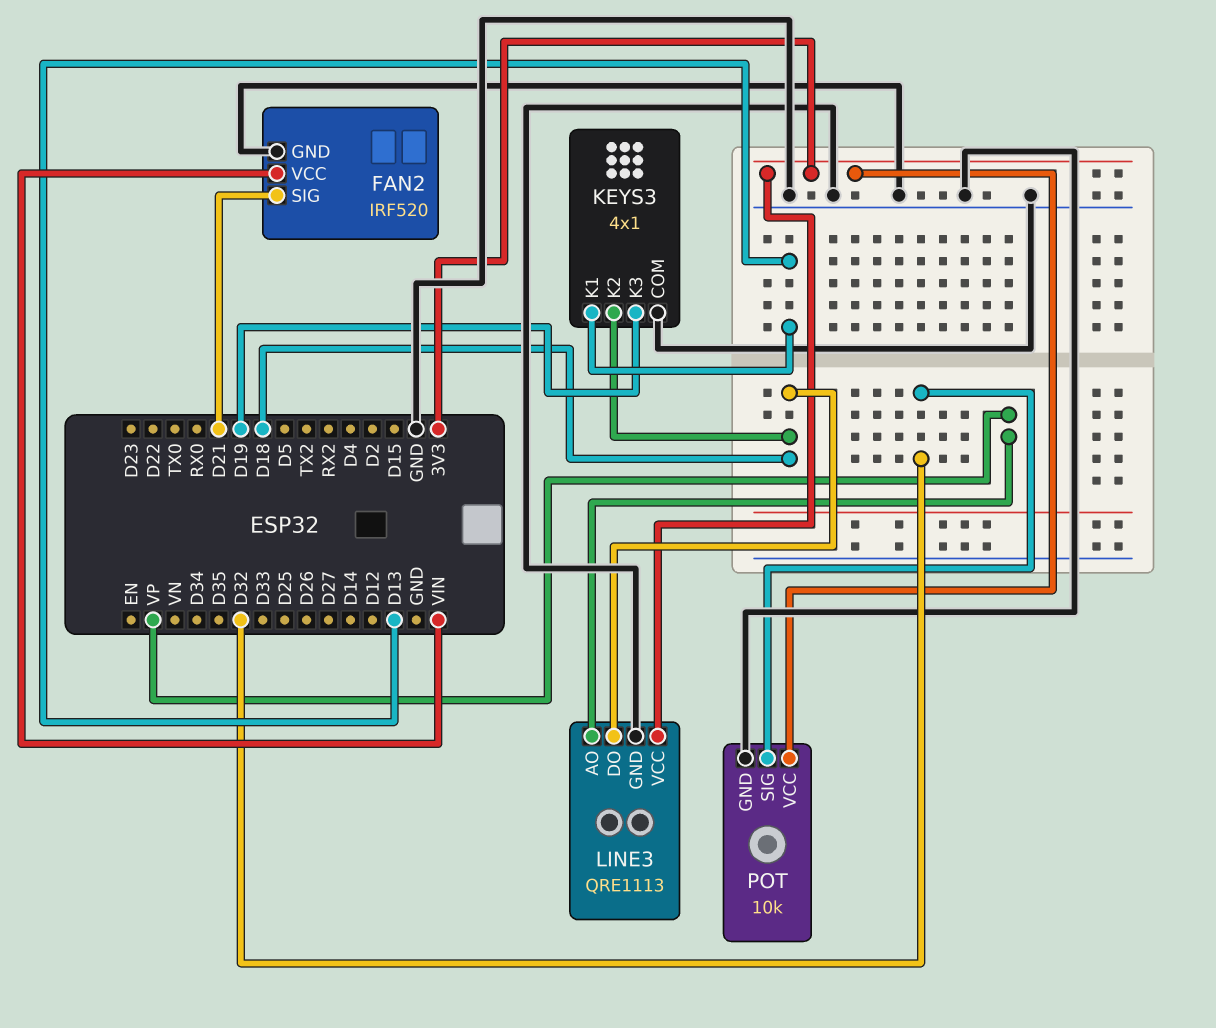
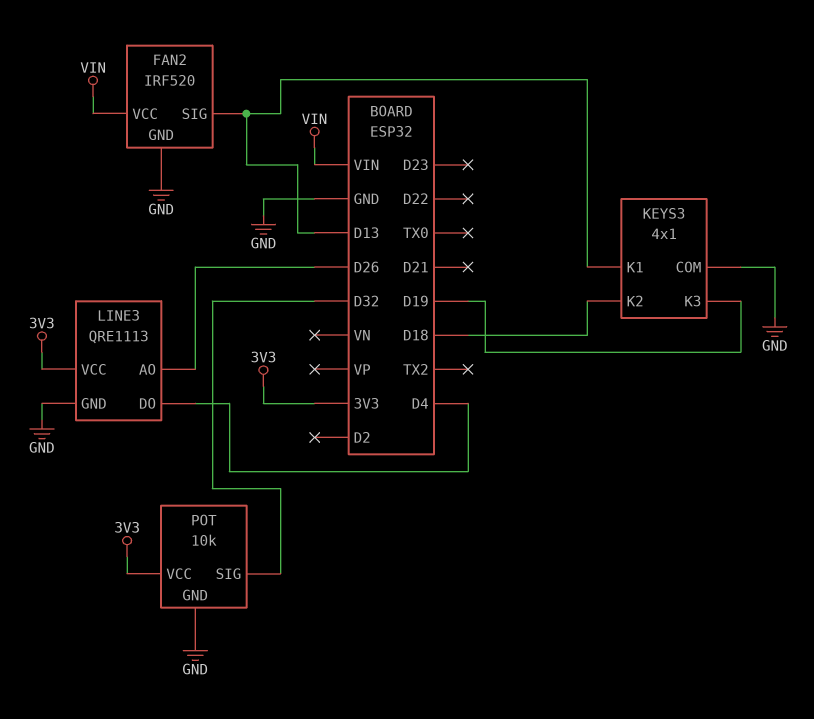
FAN2 pin SIG: D21 -> D13
LINE3 pin AO: VP -> D26
LINE3 pin DO: D18 -> D4

